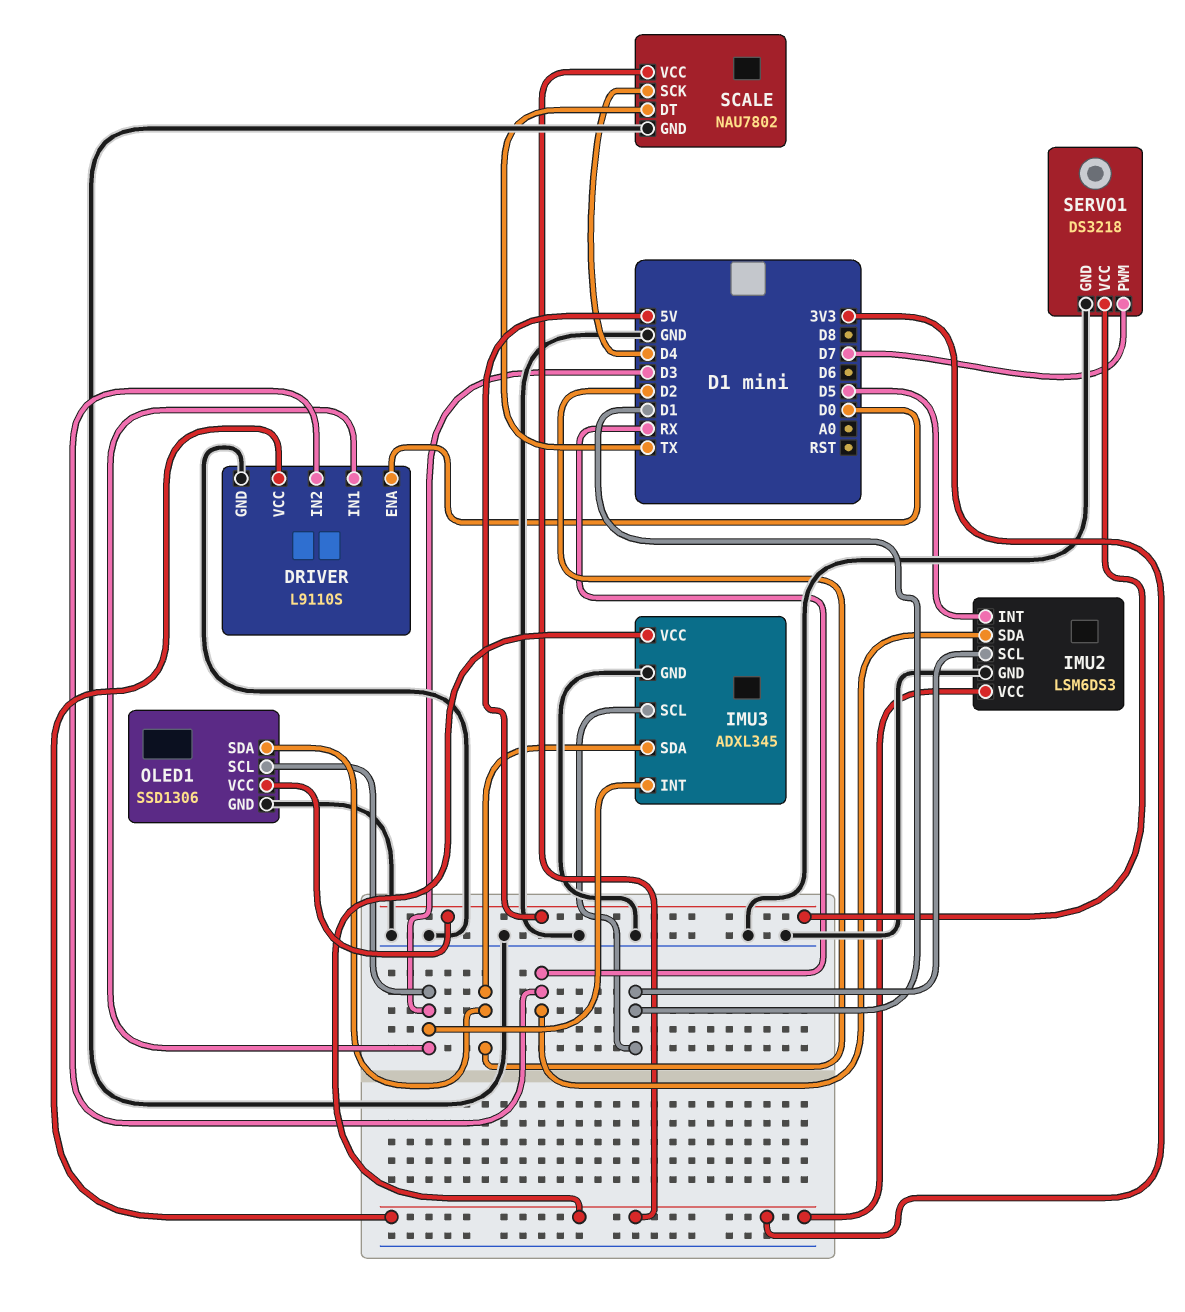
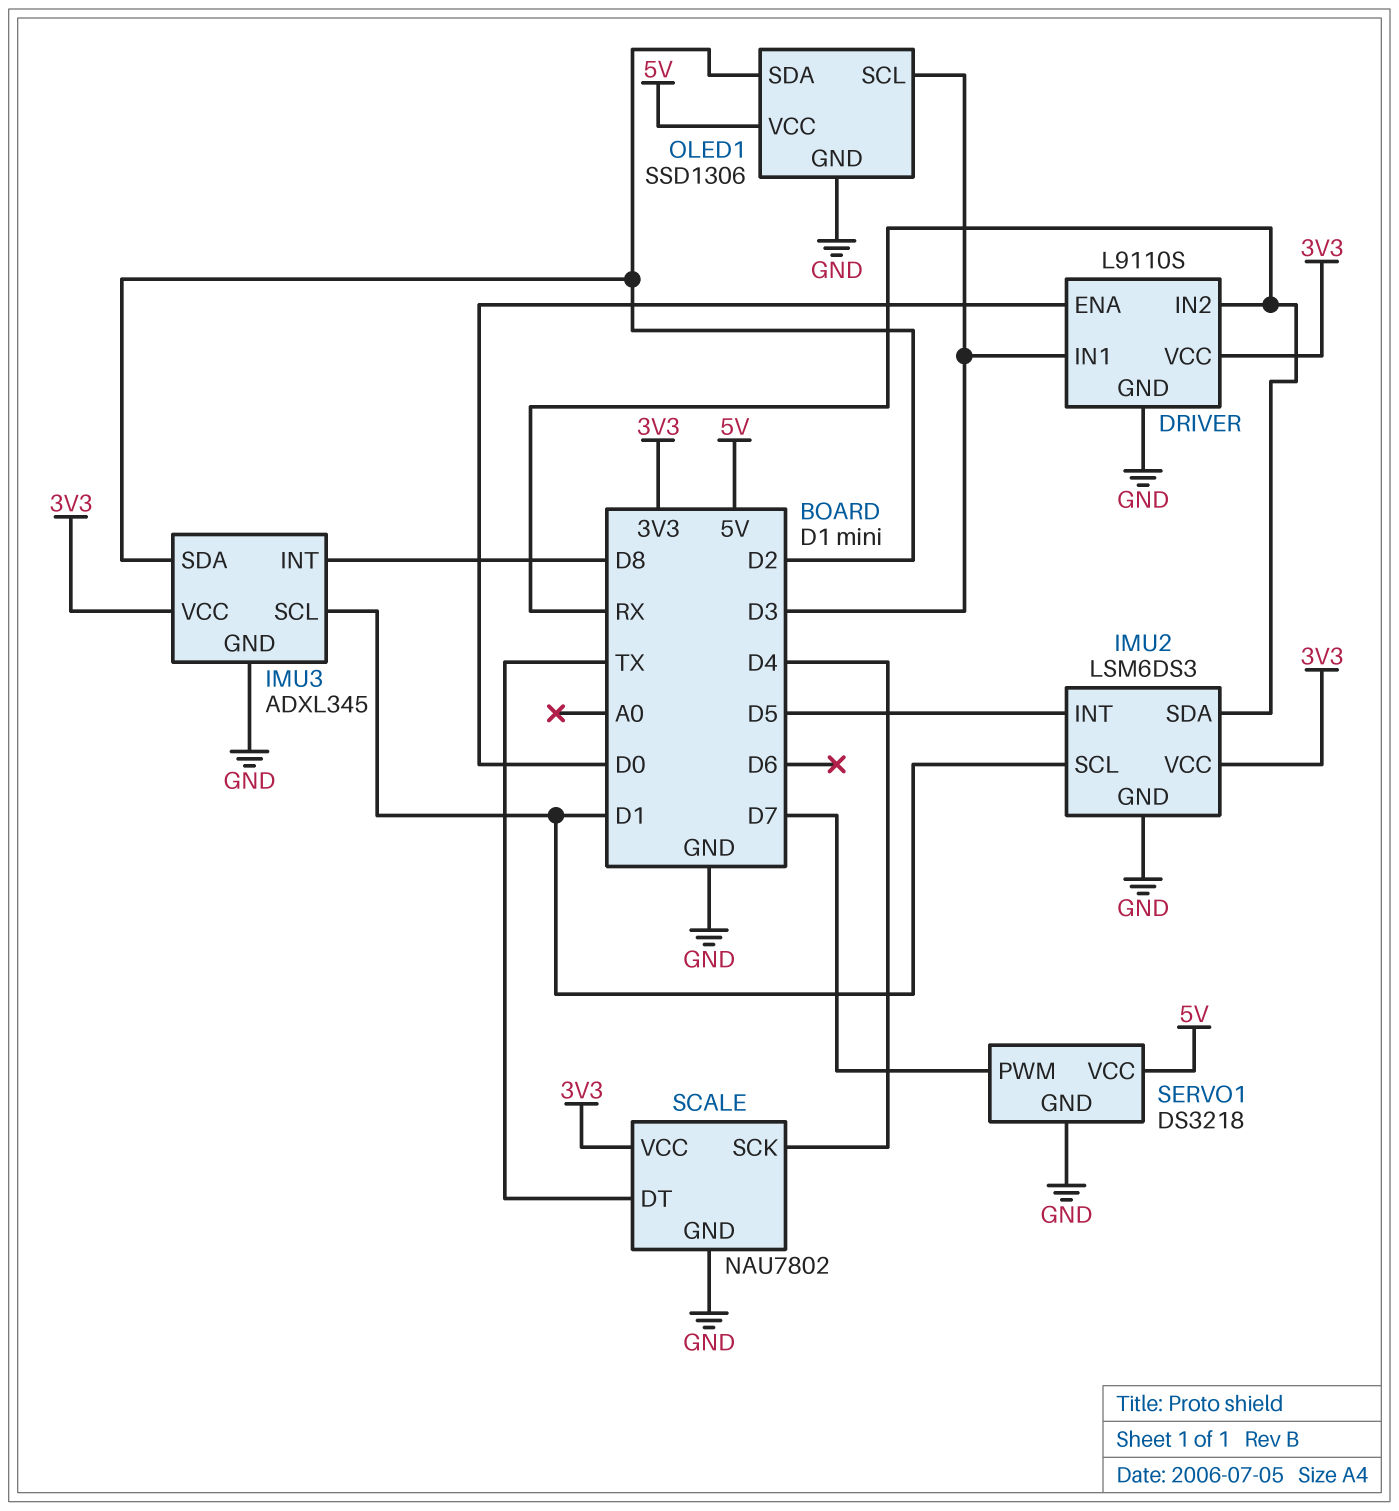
IMU3 pin INT: D3 -> D8

